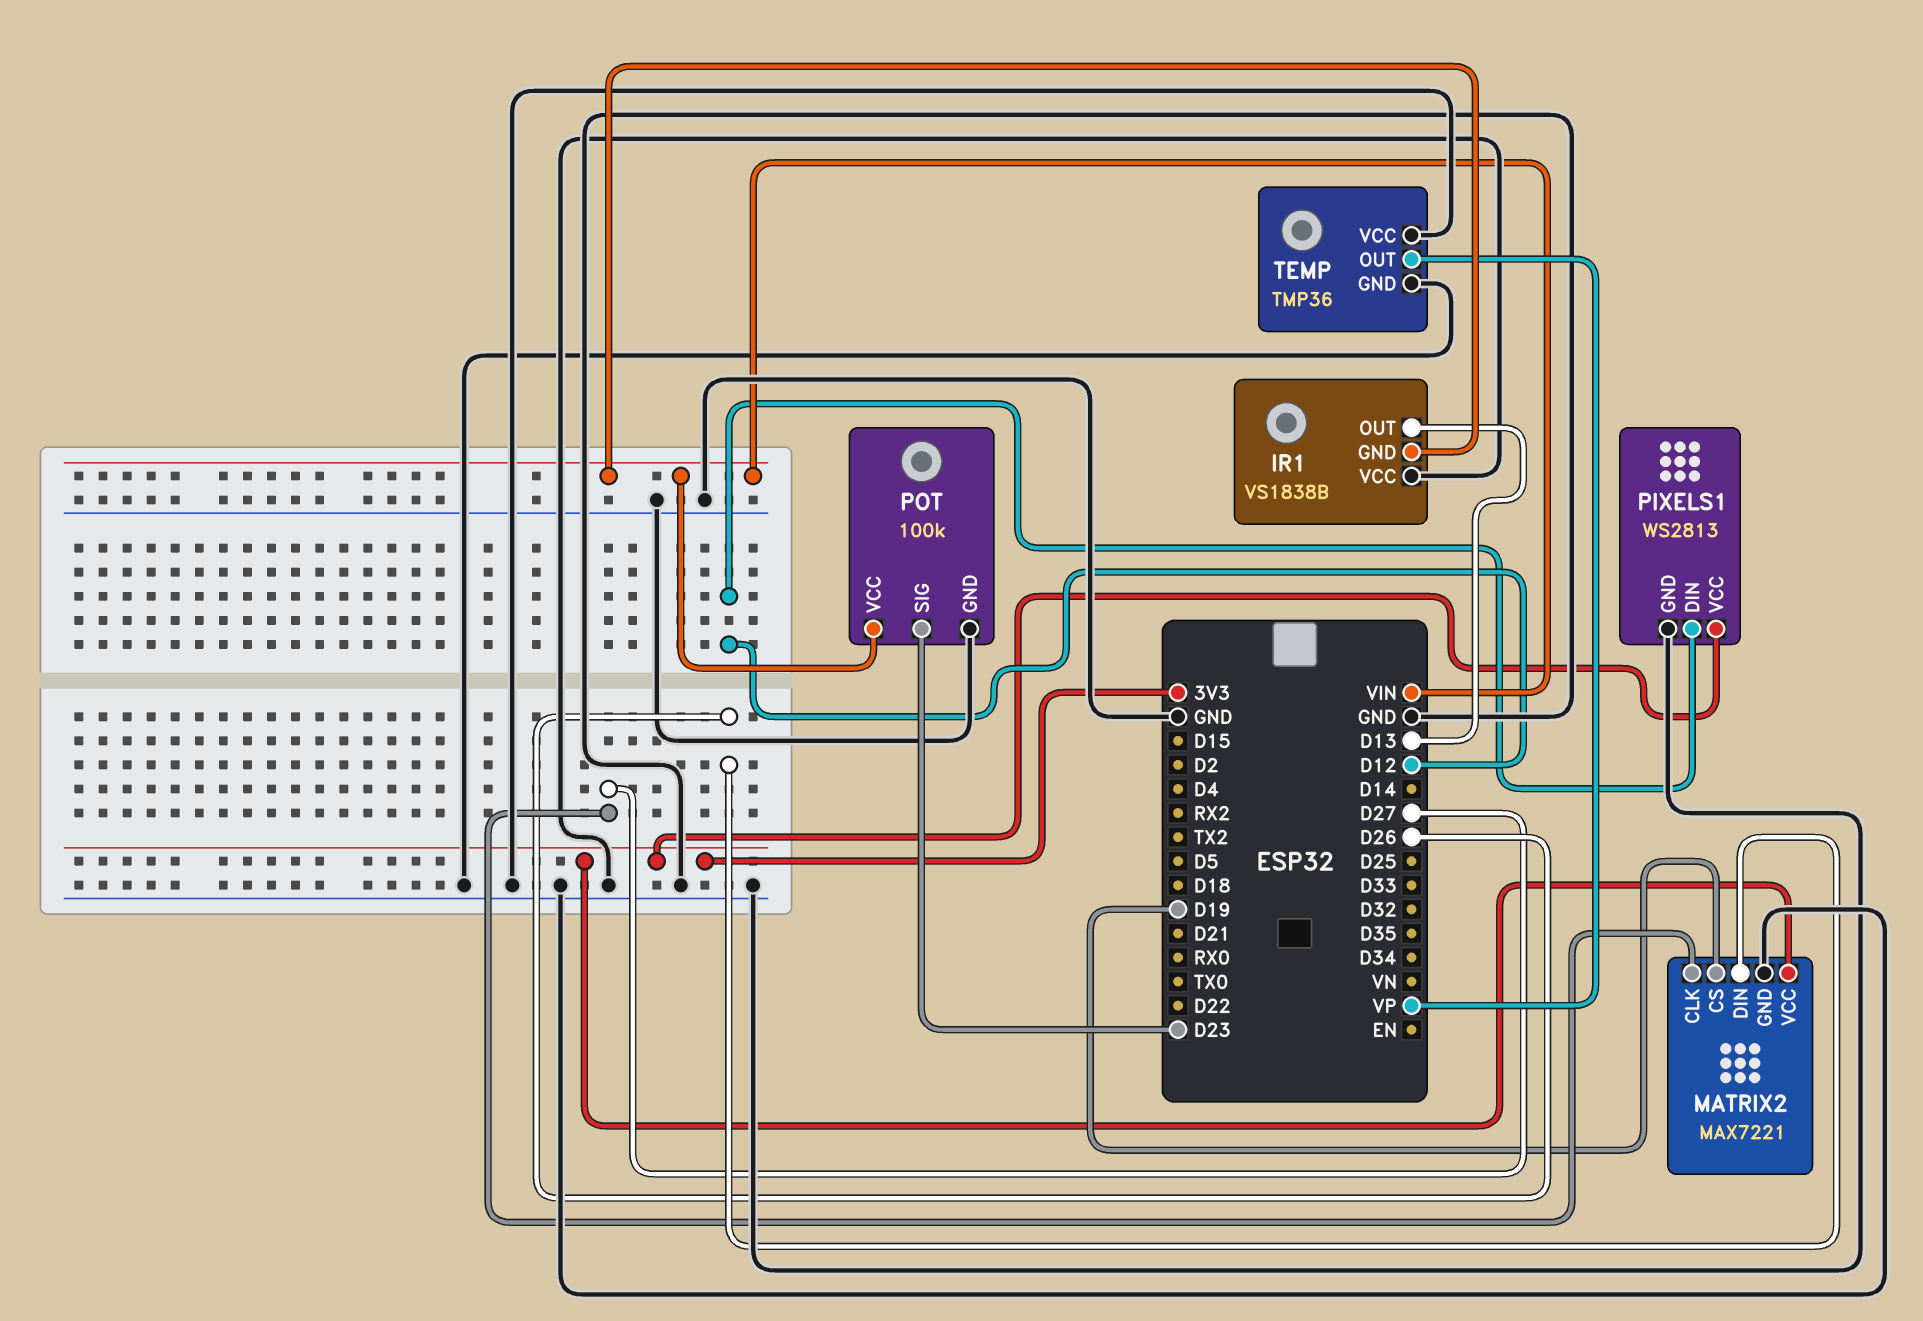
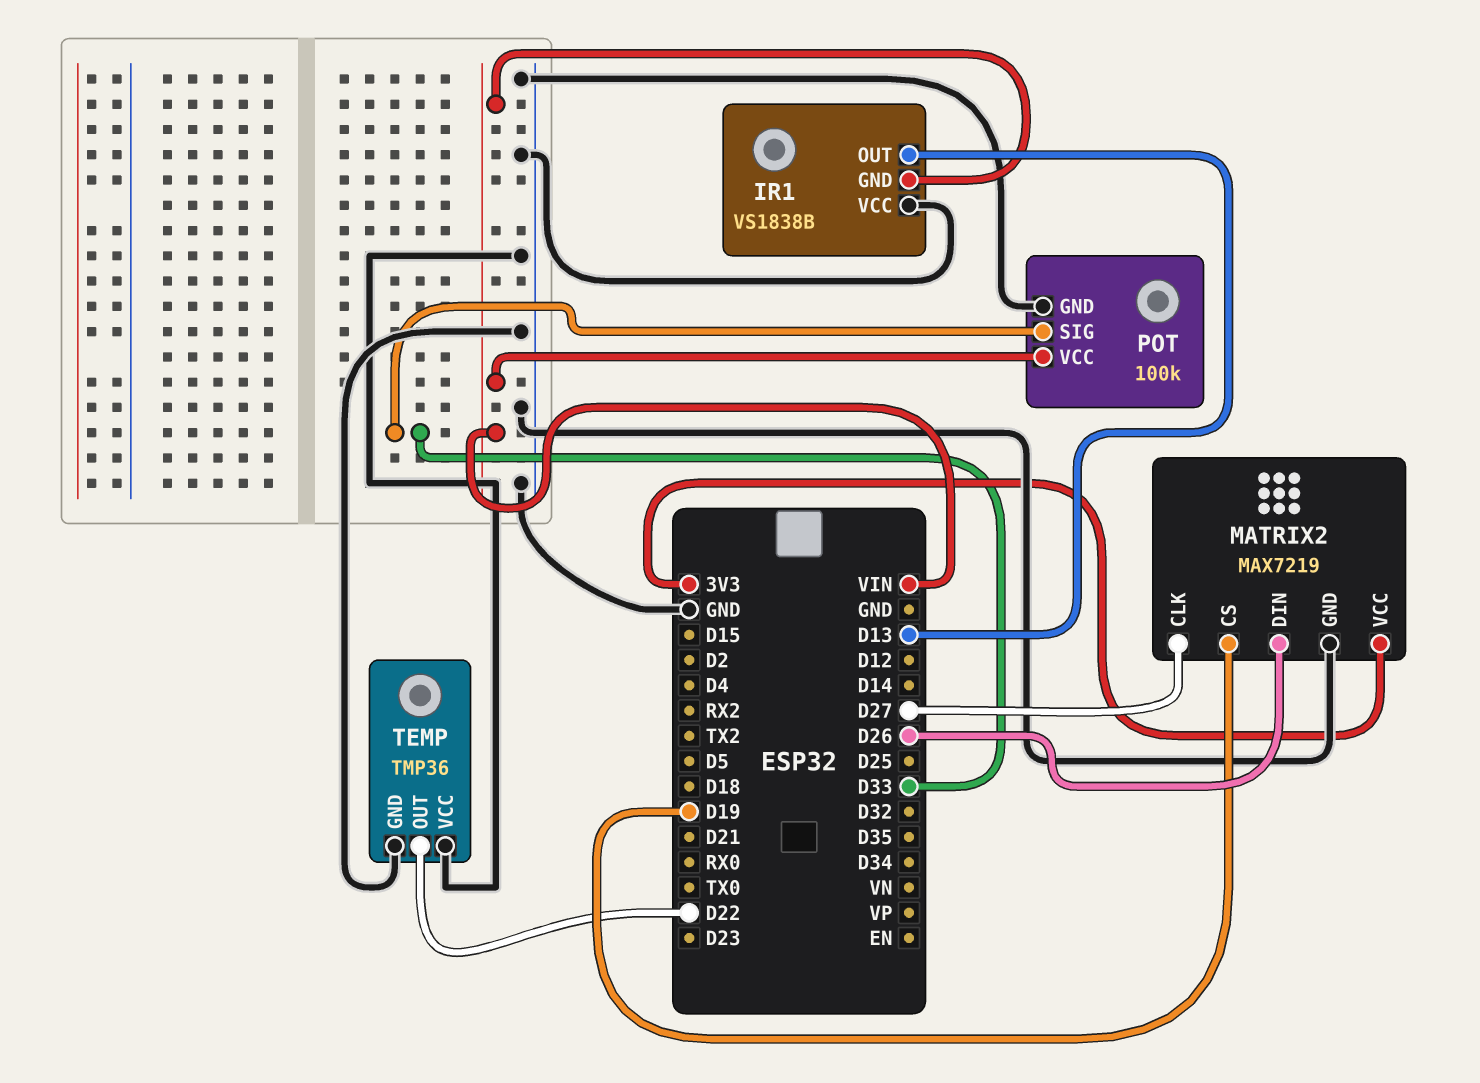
MATRIX2: MAX7221 -> MAX7219
PIXELS1: WS2813 -> none
PIXELS1 pin DIN: D12 -> none
PIXELS1 pin GND: GND -> none
PIXELS1 pin VCC: 3V3 -> none
POT pin SIG: D23 -> D33
TEMP pin OUT: VP -> D22

